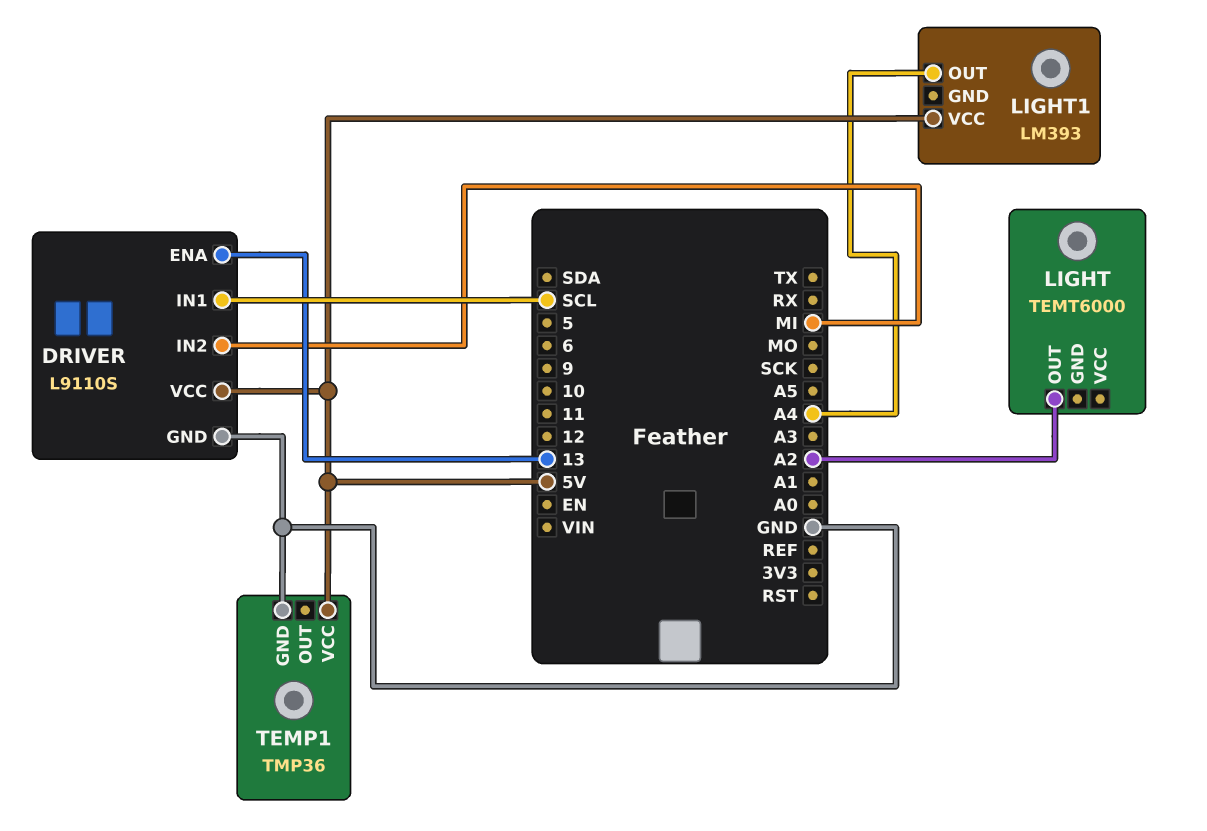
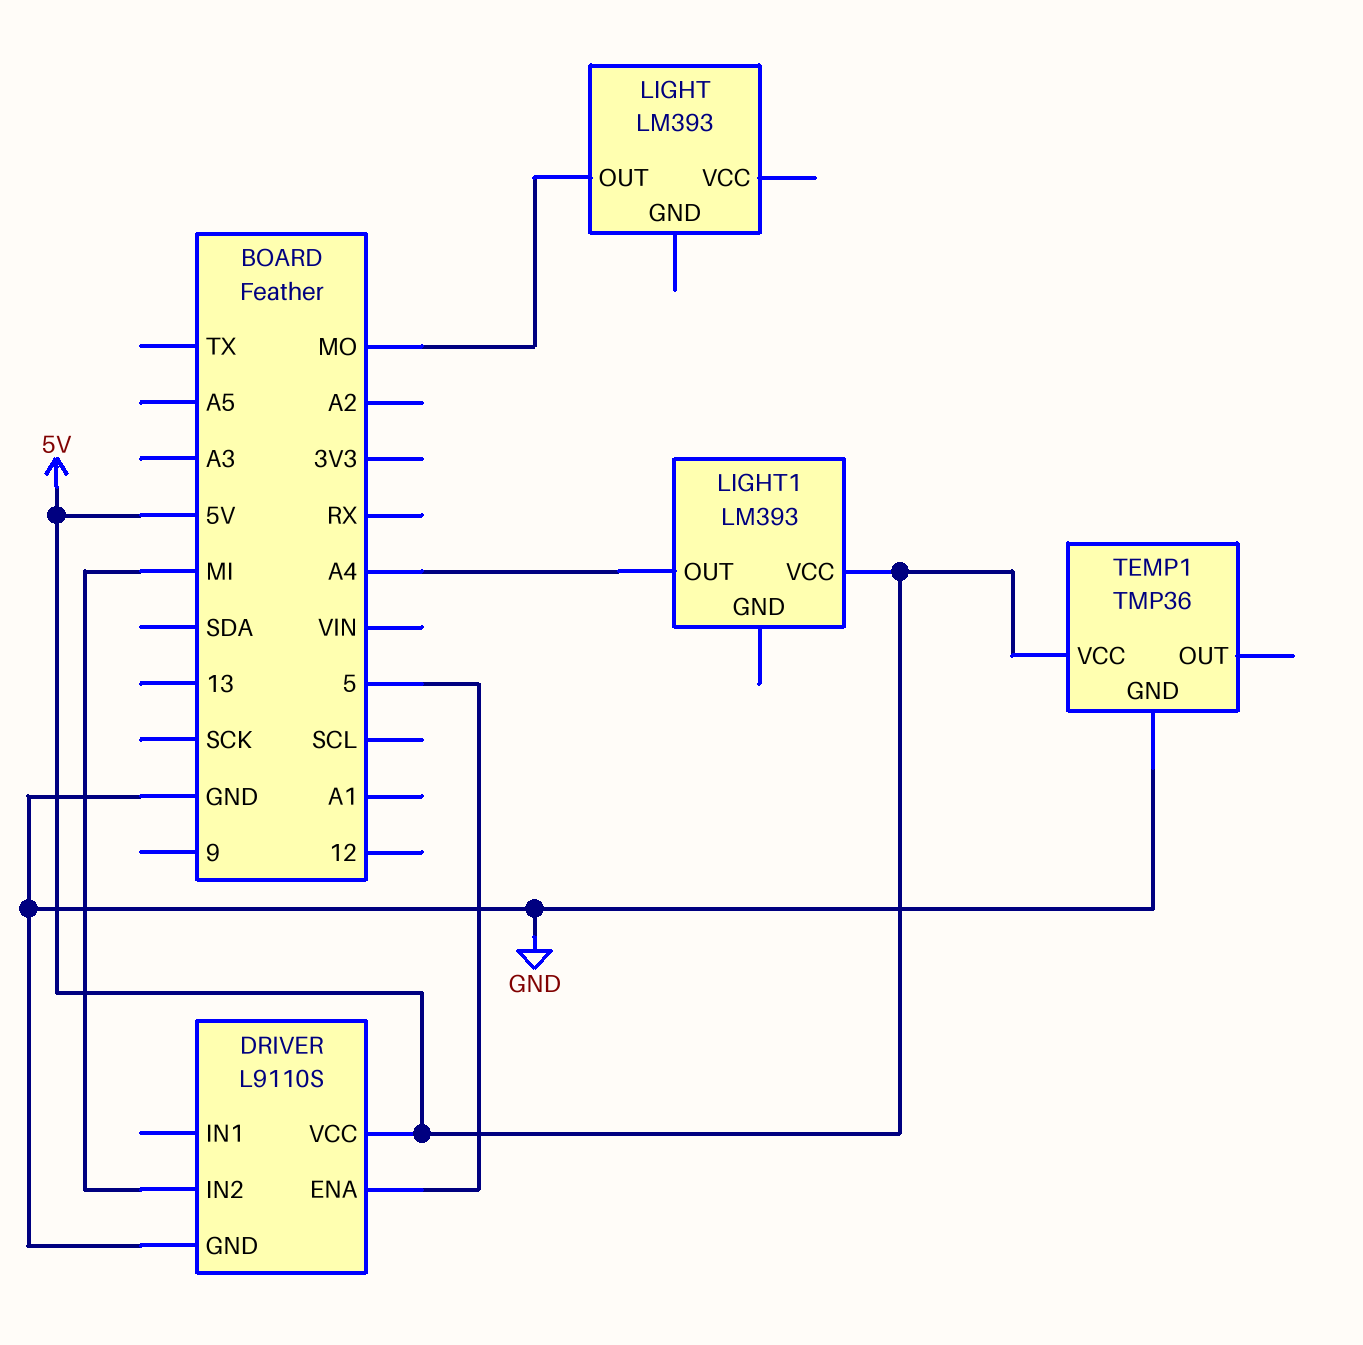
DRIVER pin ENA: 13 -> 5
DRIVER pin IN1: SCL -> none
LIGHT: TEMT6000 -> LM393
LIGHT pin OUT: A2 -> MO

